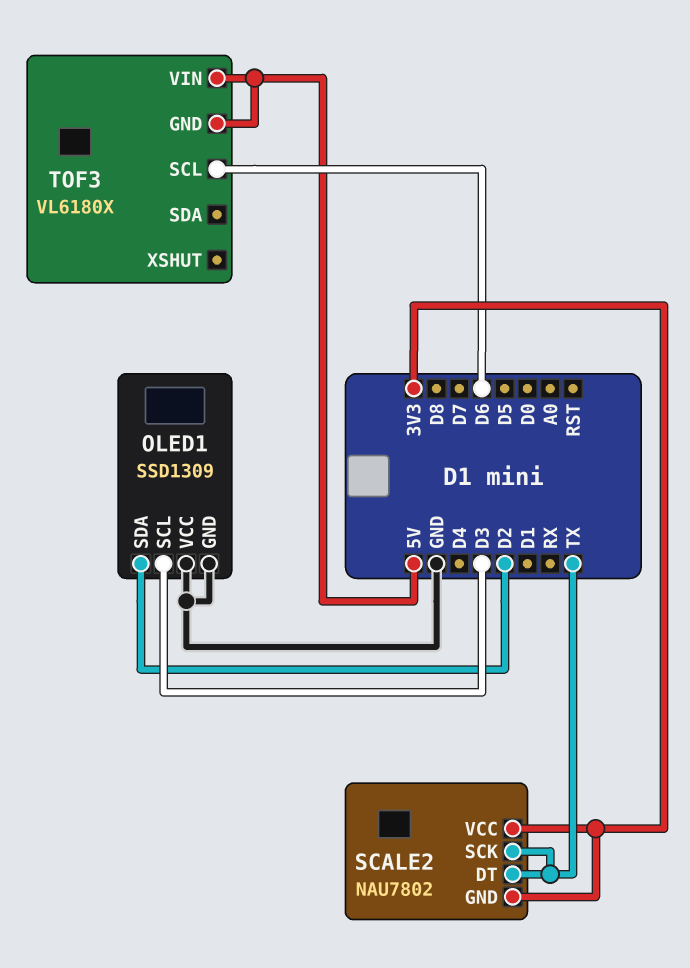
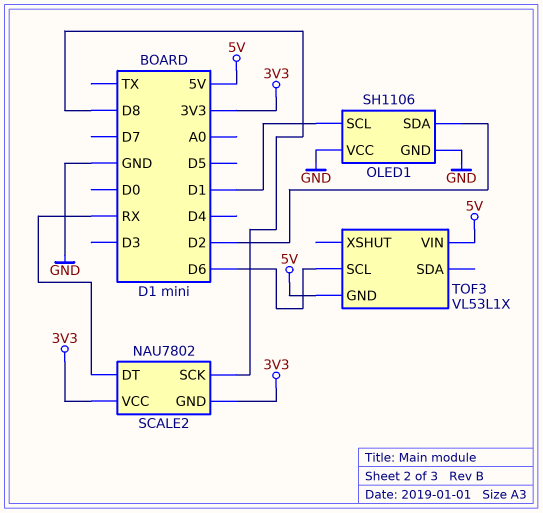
OLED1: SSD1309 -> SH1106
OLED1 pin SCL: D3 -> D1
SCALE2 pin DT: TX -> RX
SCALE2 pin SCK: TX -> D8
TOF3: VL6180X -> VL53L1X

